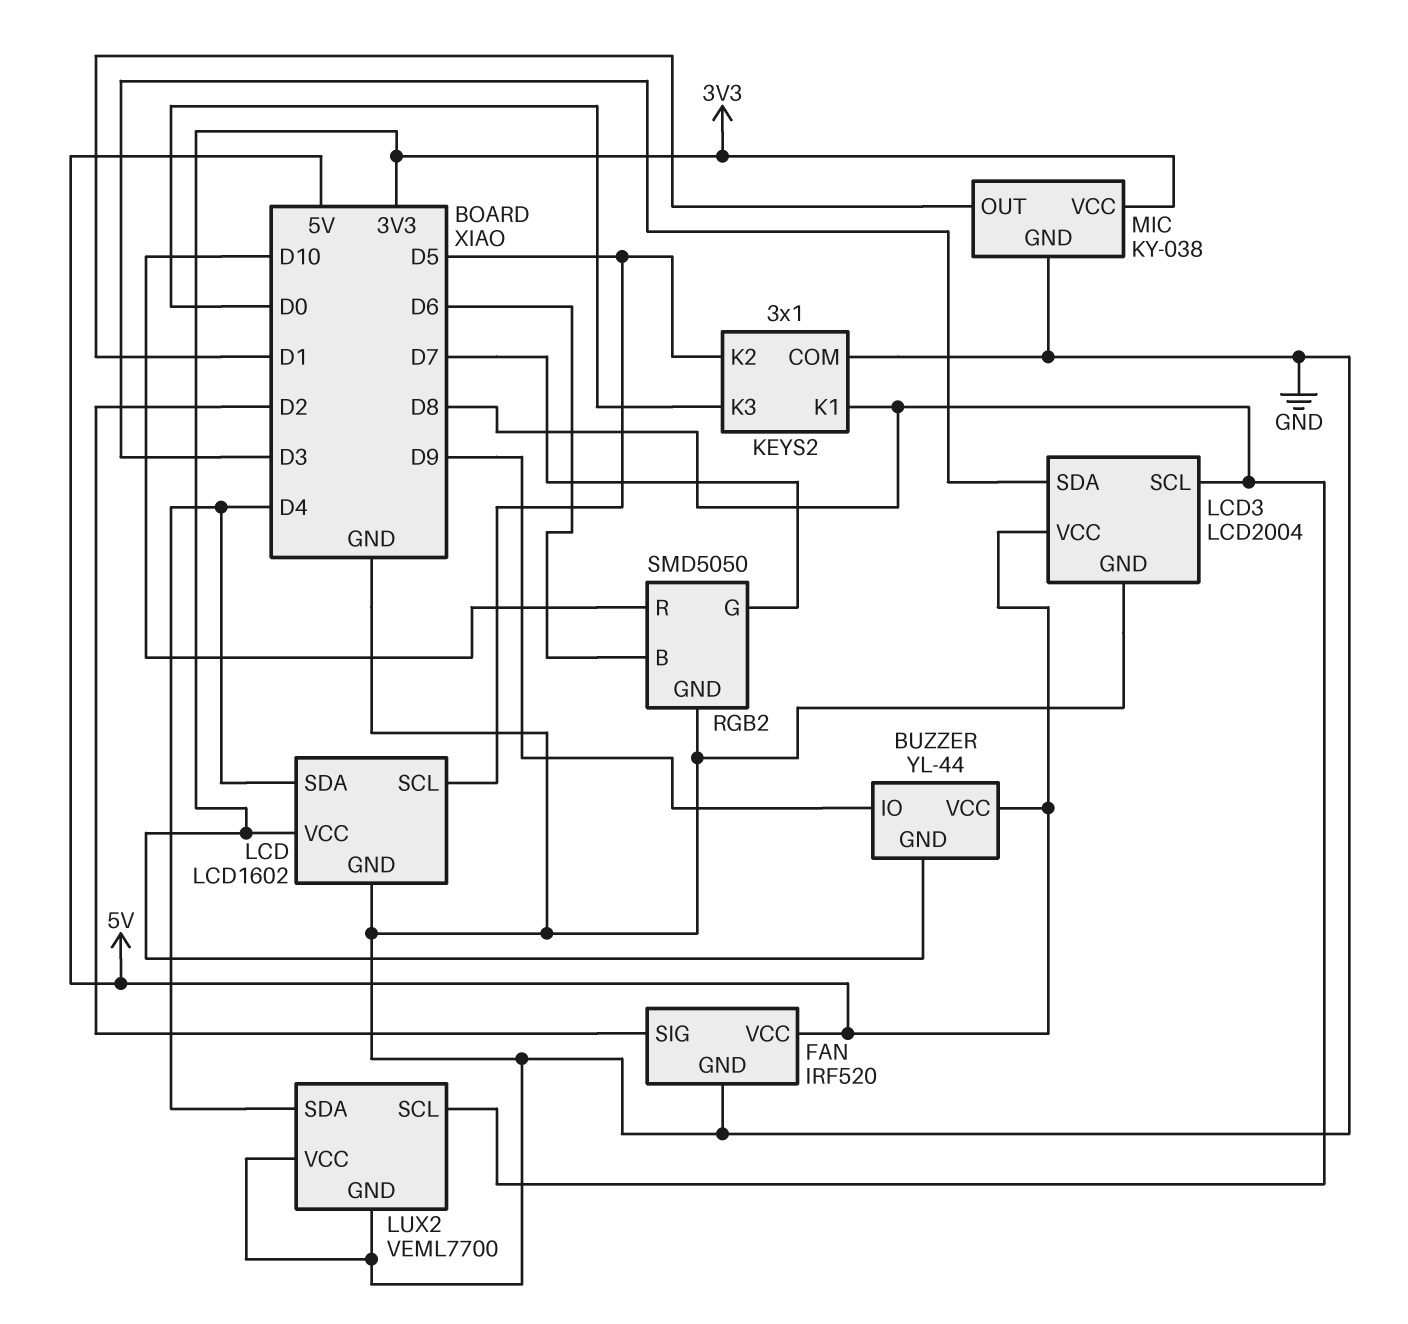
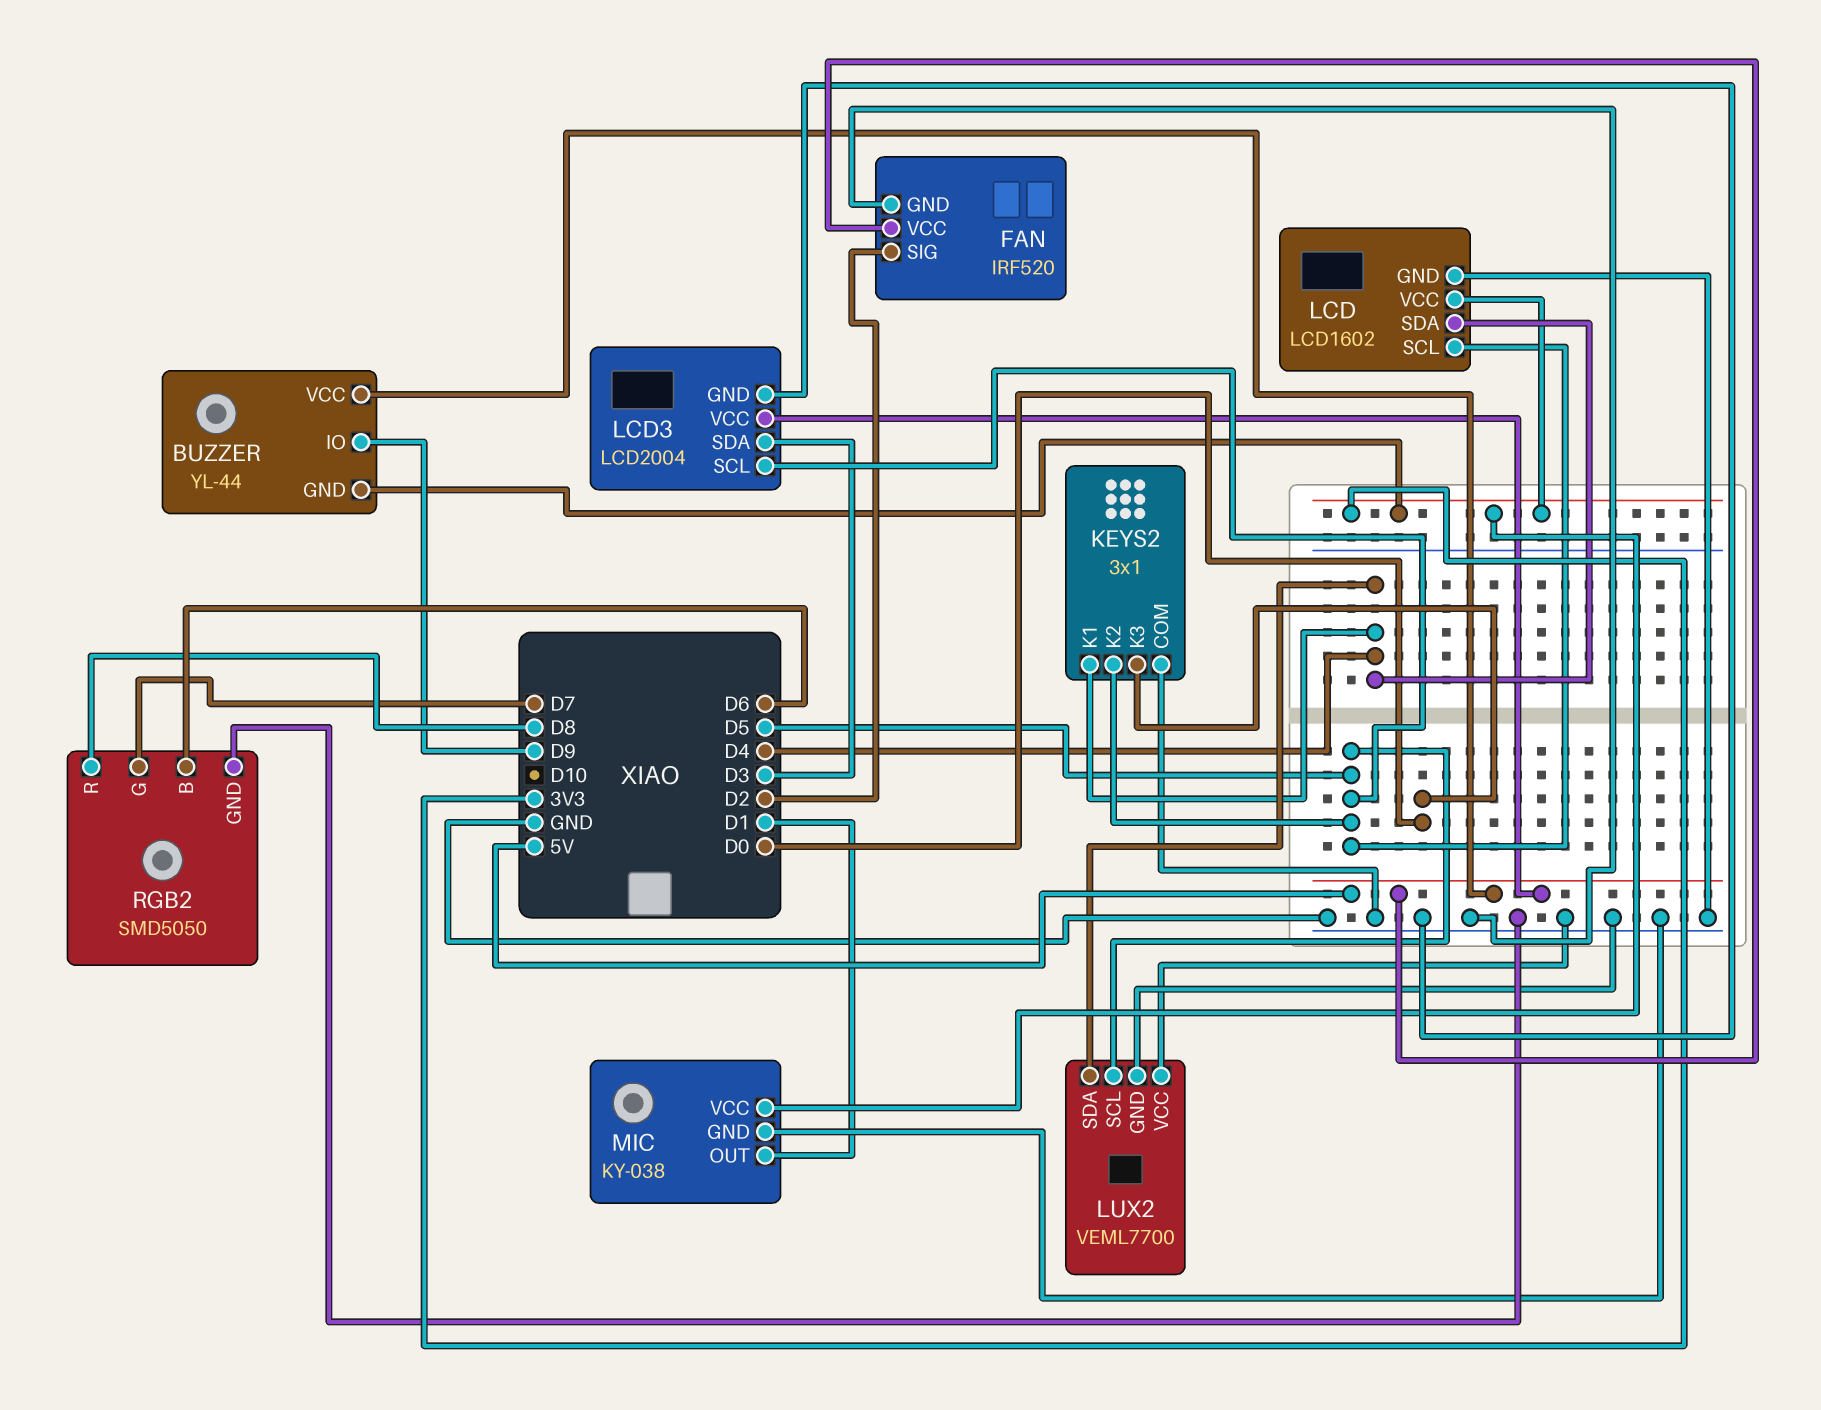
KEYS2 pin K1: D8 -> D4
LCD3 pin SCL: D8 -> D5
LUX2 pin SCL: D8 -> D5
RGB2 pin R: D10 -> D8

